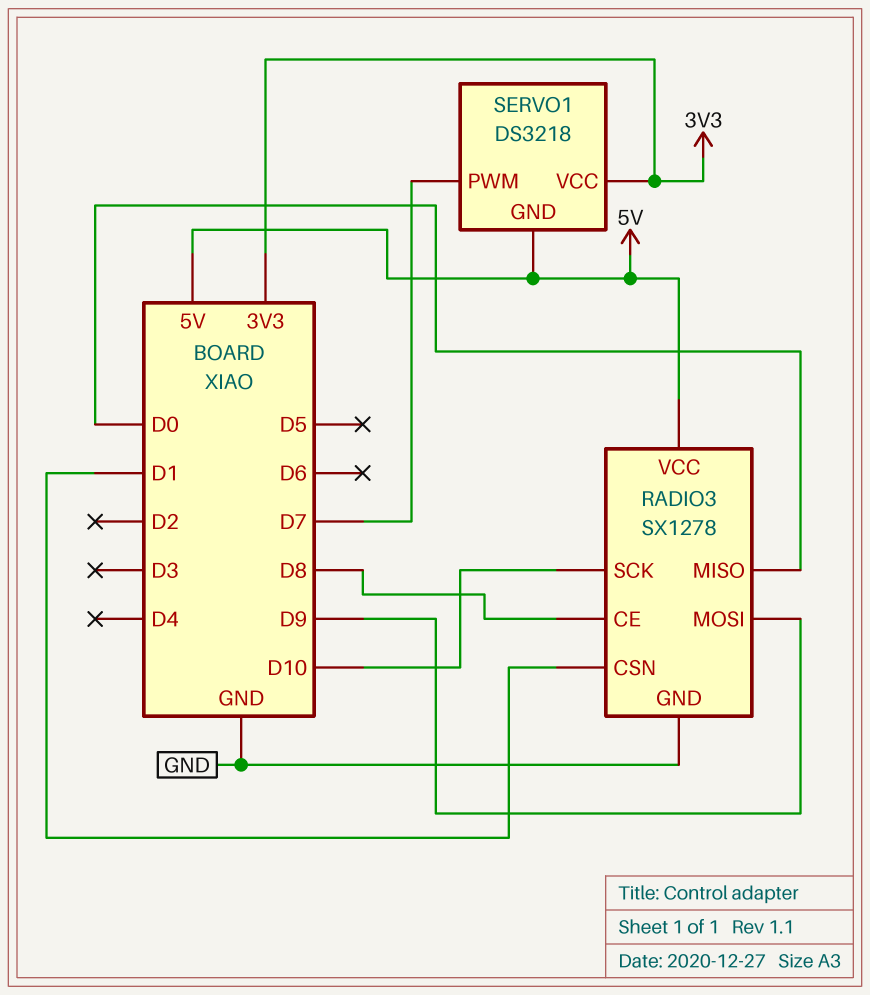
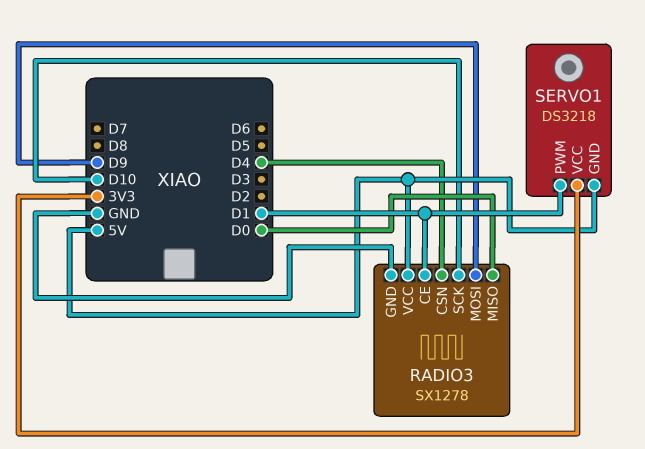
RADIO3 pin CE: D8 -> D1
RADIO3 pin CSN: D1 -> D4
SERVO1 pin PWM: D7 -> D1

